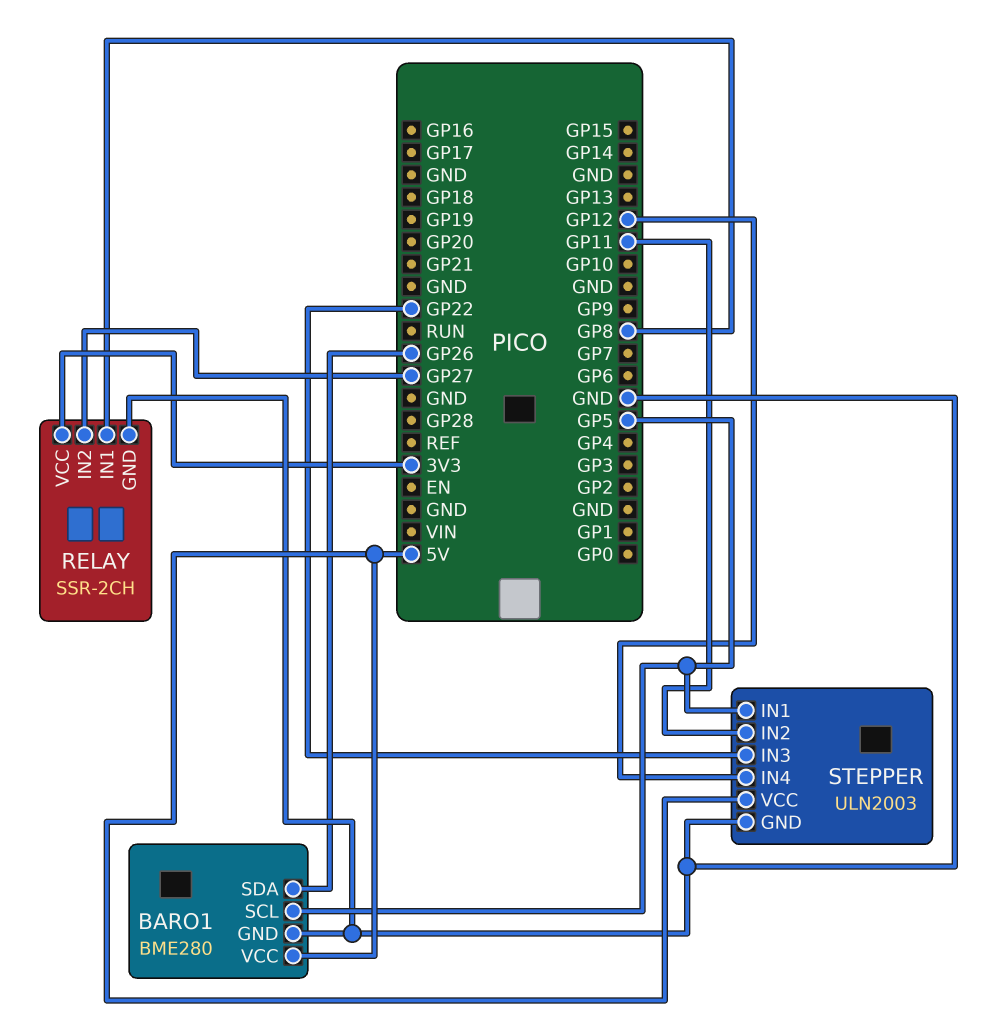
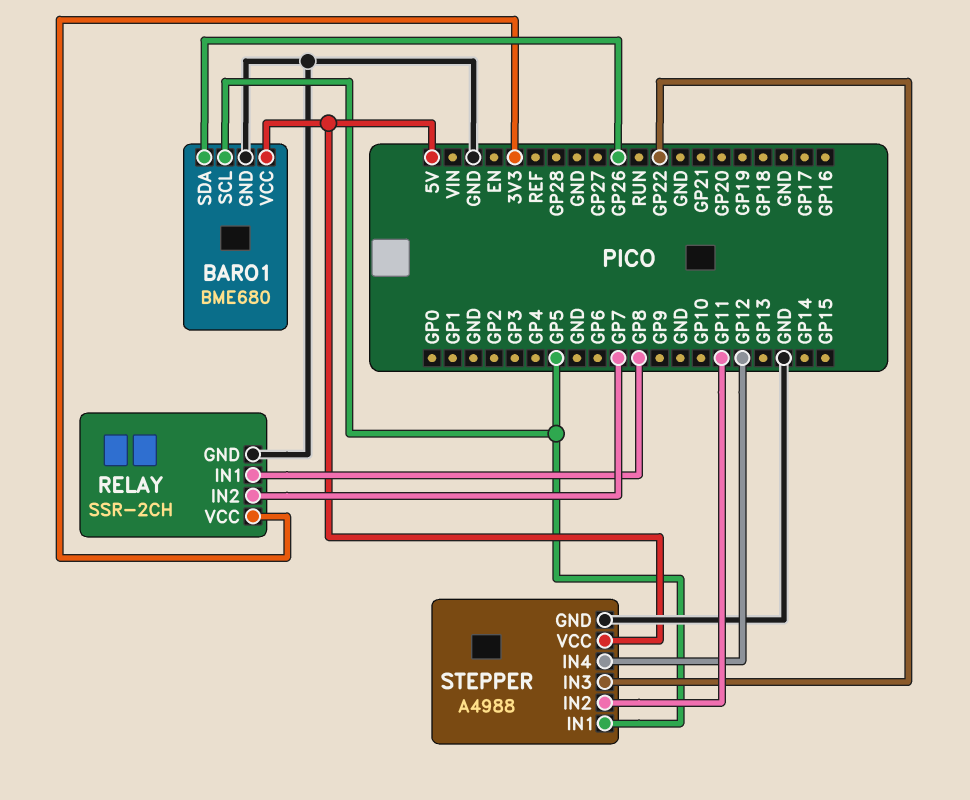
BARO1: BME280 -> BME680
RELAY pin IN2: GP27 -> GP7
STEPPER: ULN2003 -> A4988

